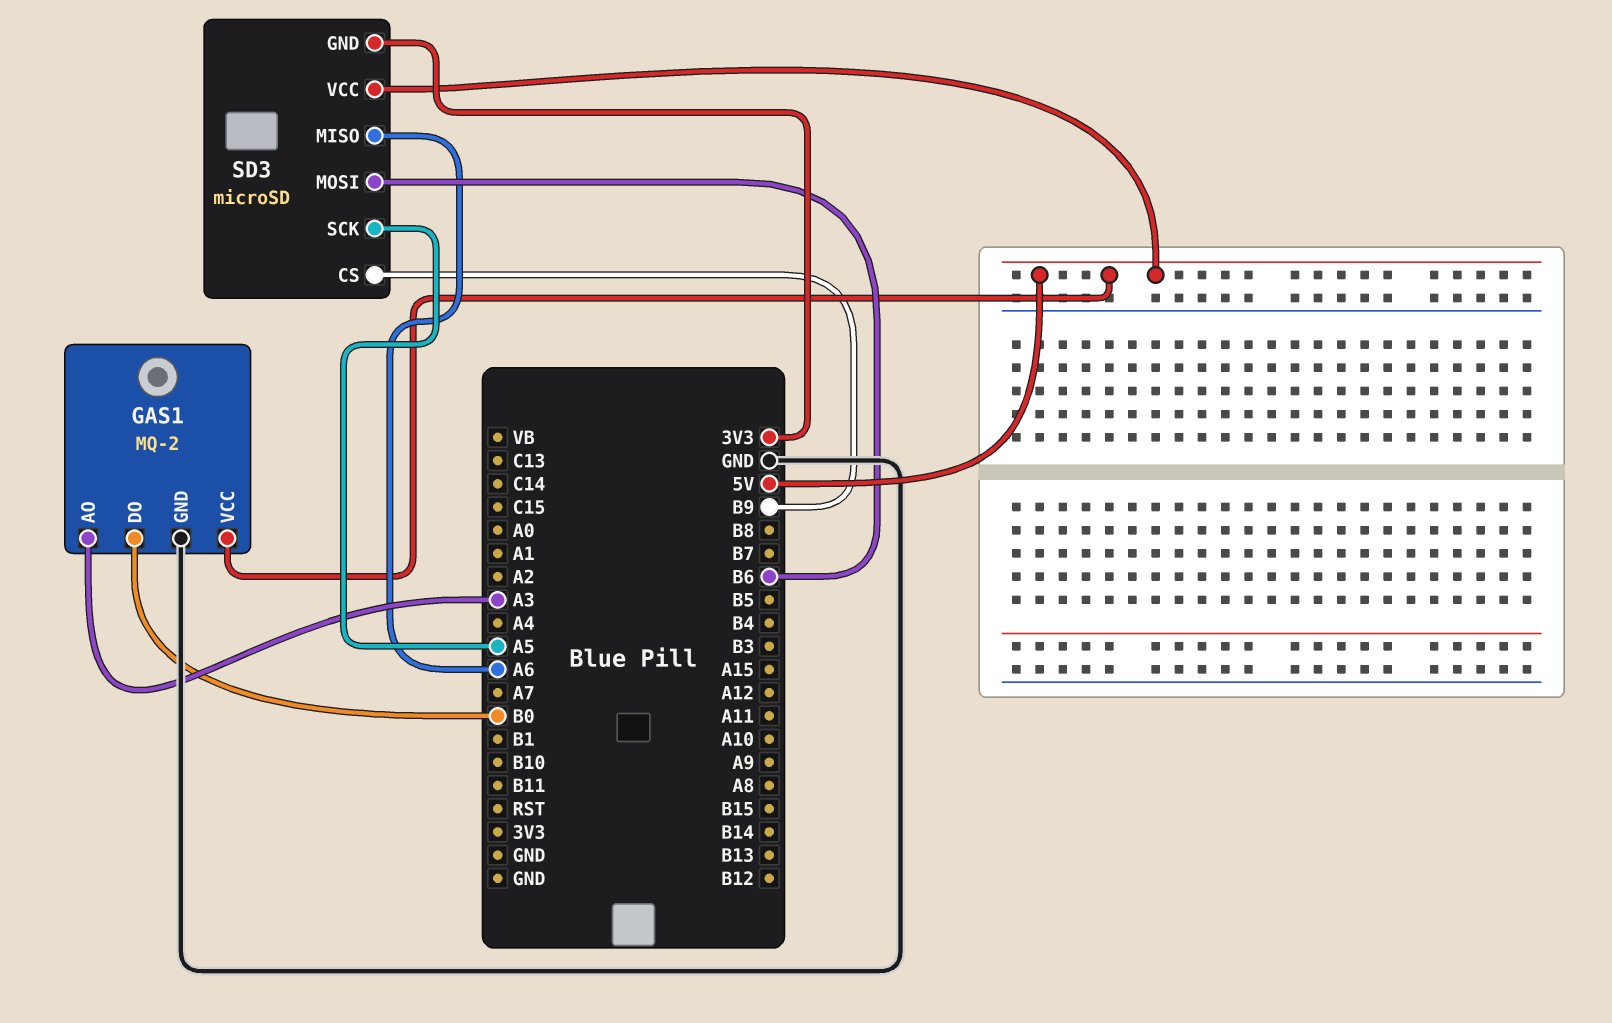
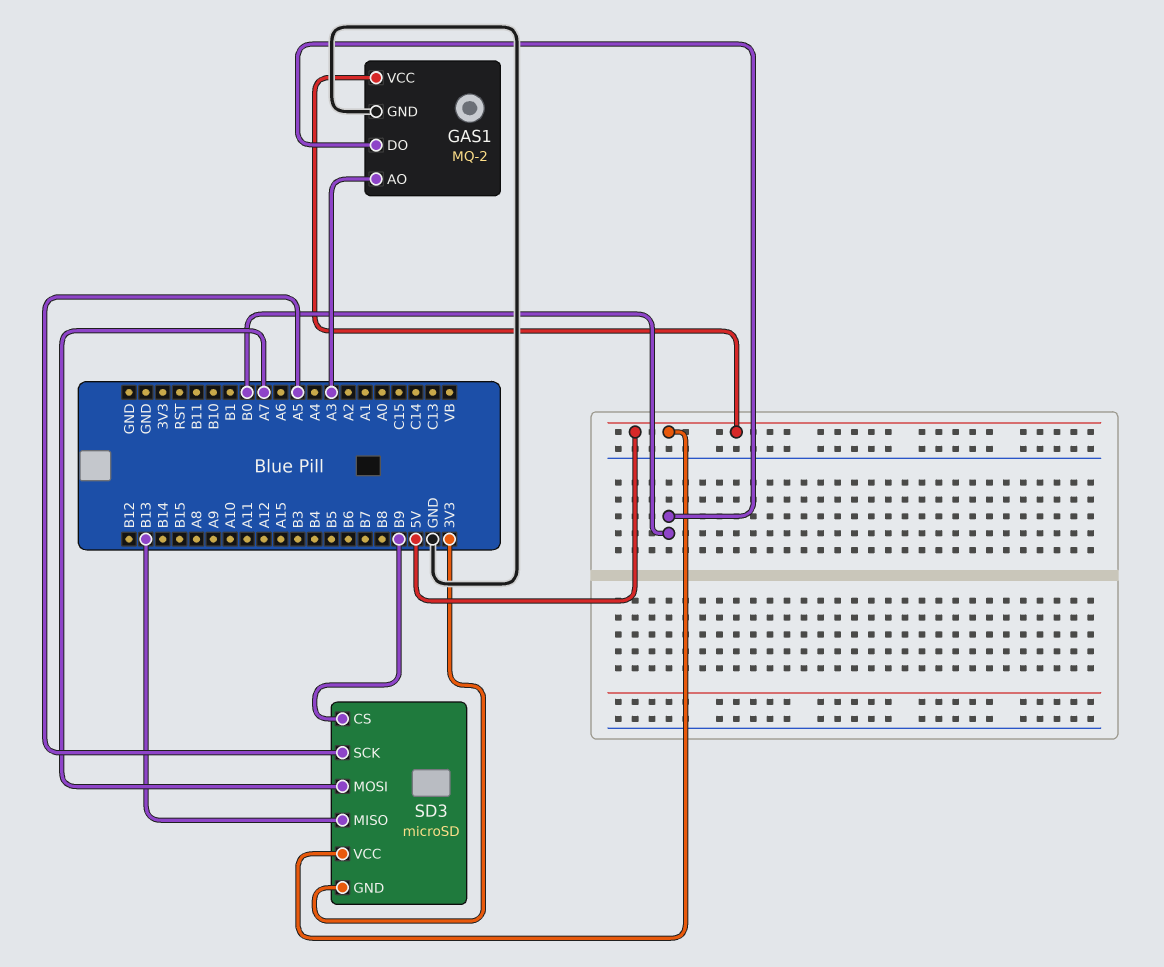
SD3 pin MISO: A6 -> B13
SD3 pin MOSI: B6 -> A7

